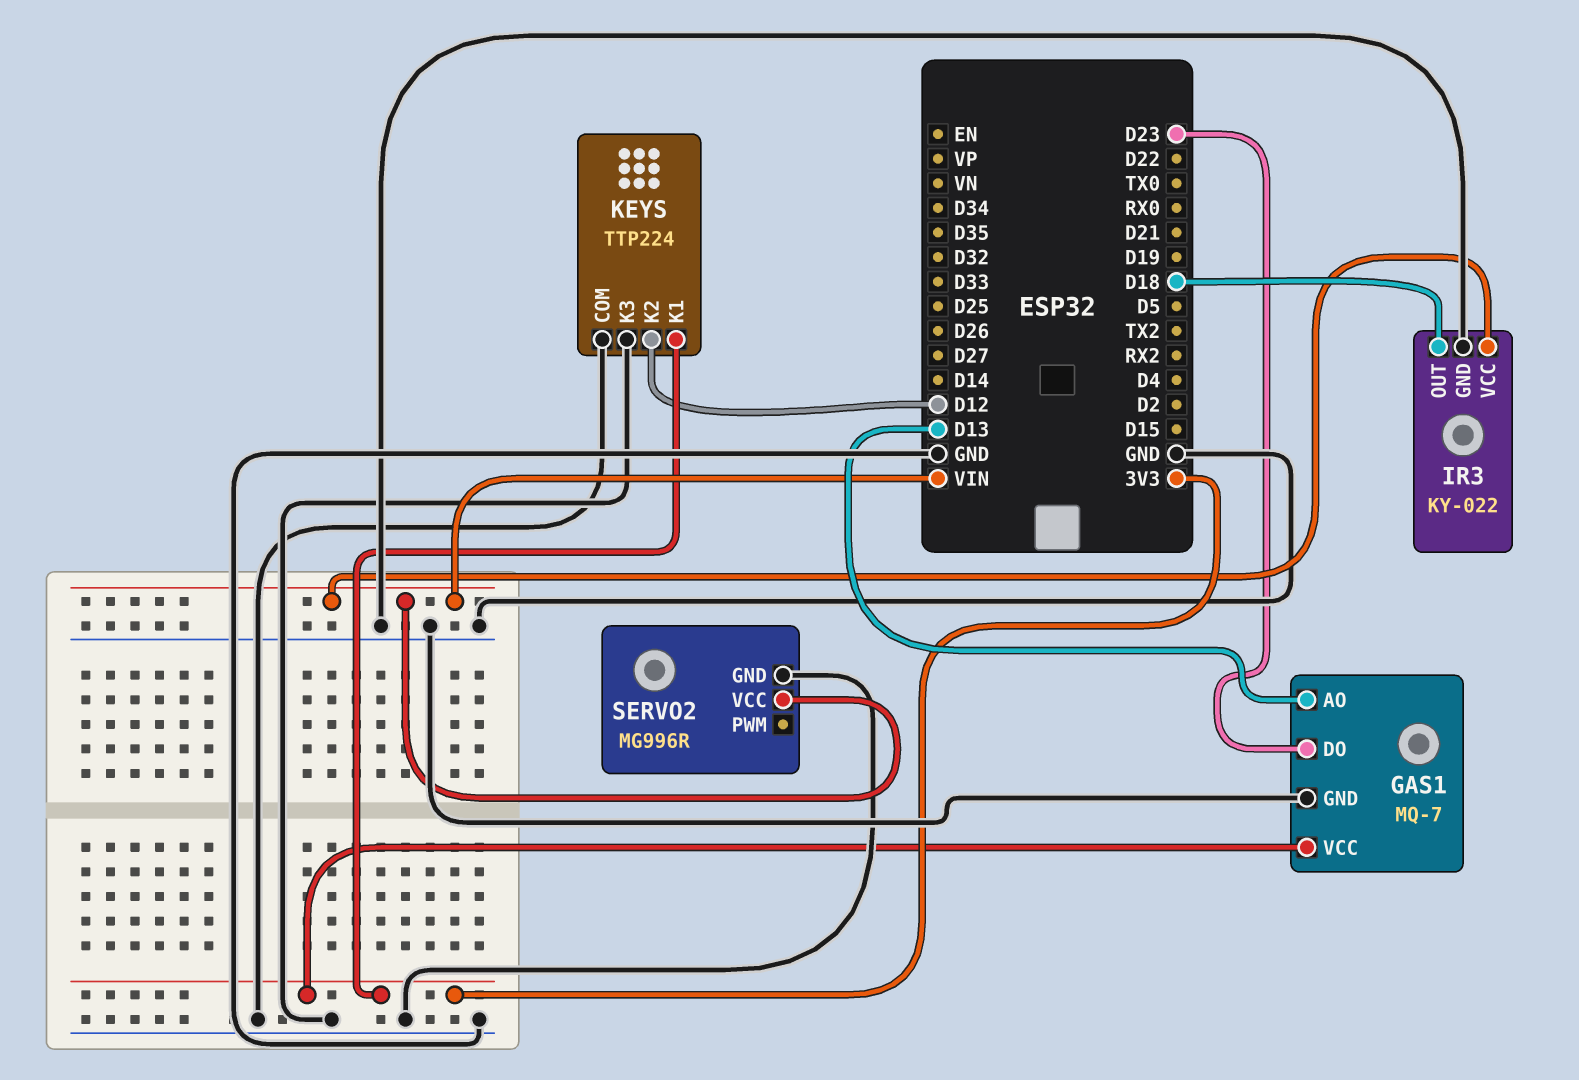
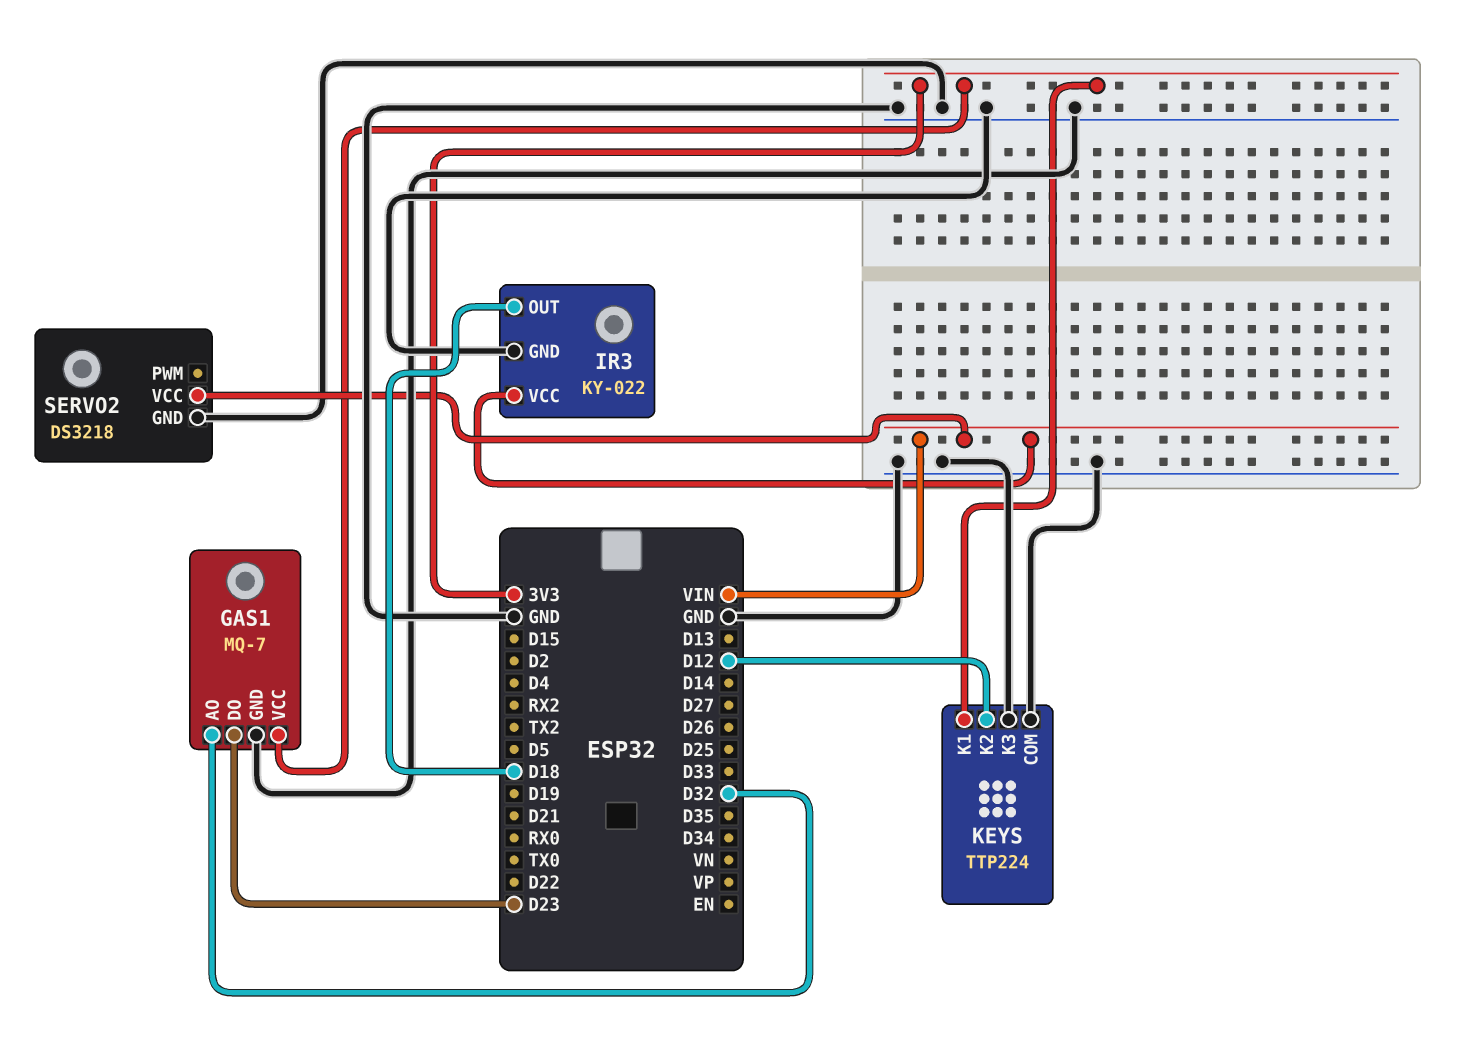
GAS1 pin AO: D13 -> D32
SERVO2: MG996R -> DS3218

